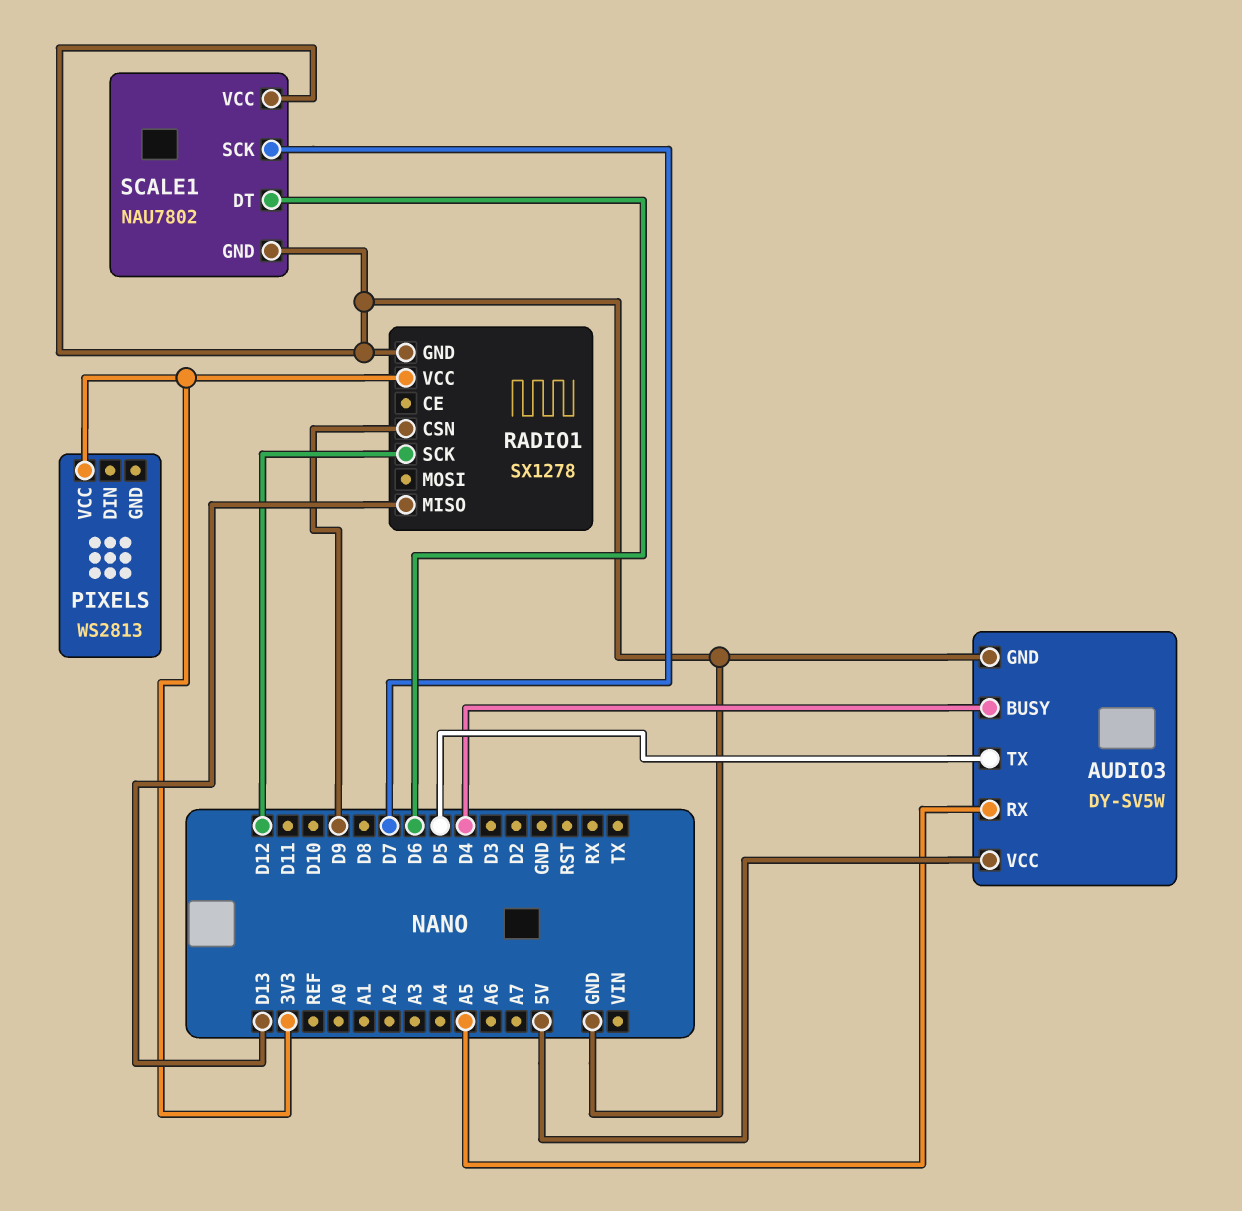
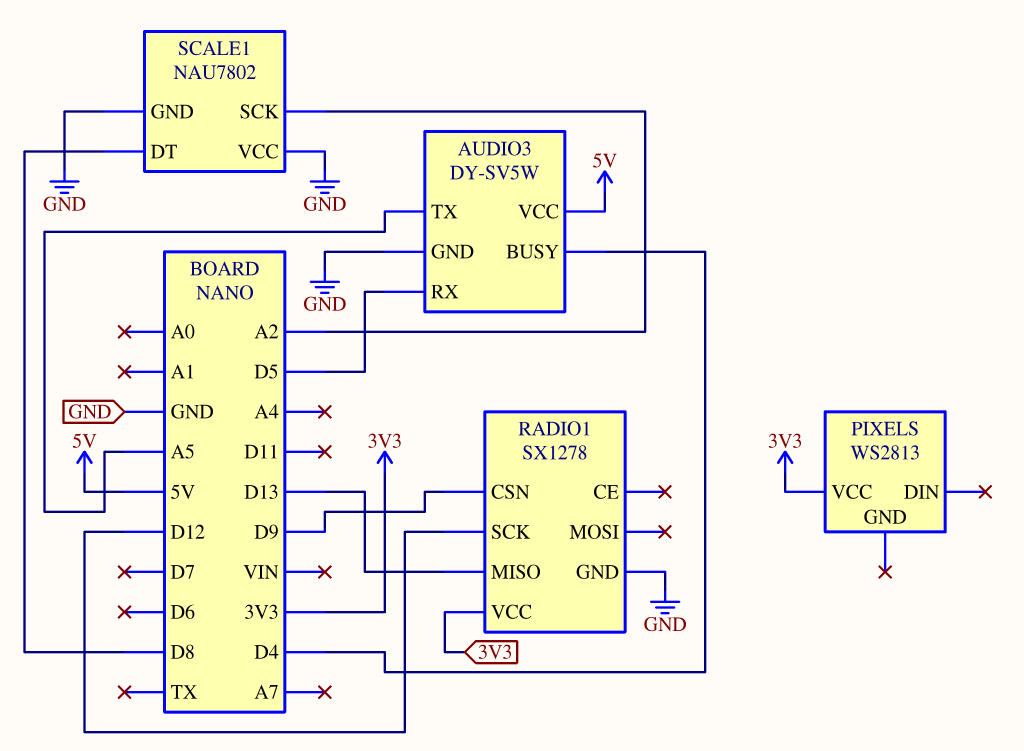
AUDIO3 pin RX: A5 -> D5
AUDIO3 pin TX: D5 -> A5
SCALE1 pin DT: D6 -> D8
SCALE1 pin SCK: D7 -> A2

